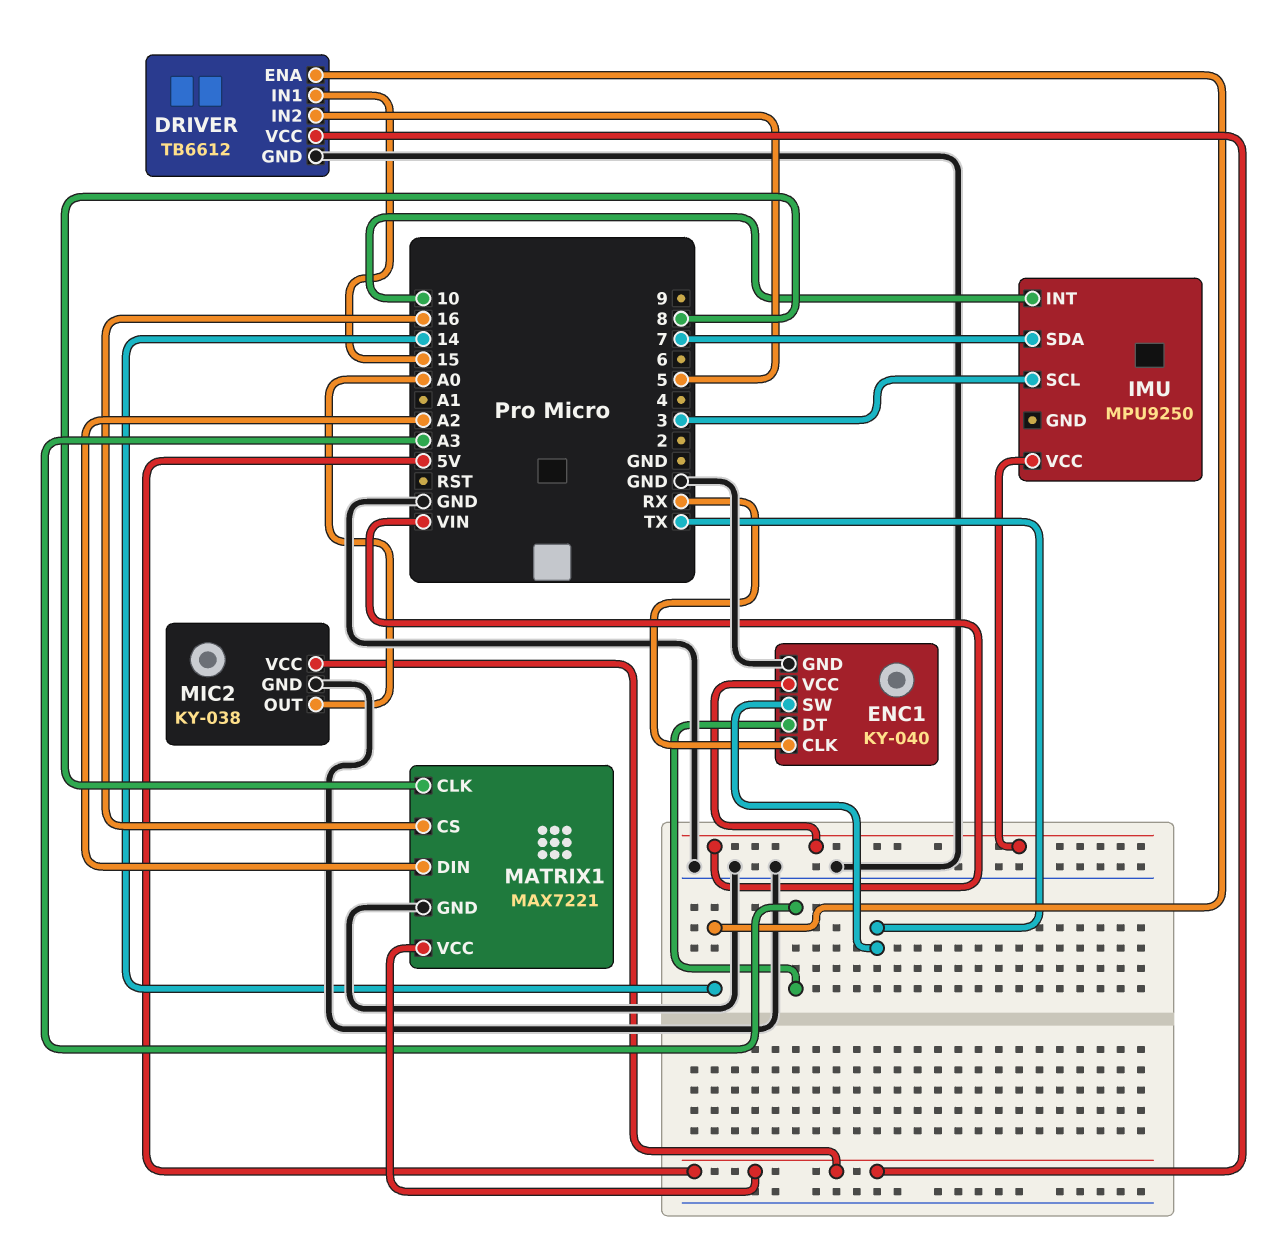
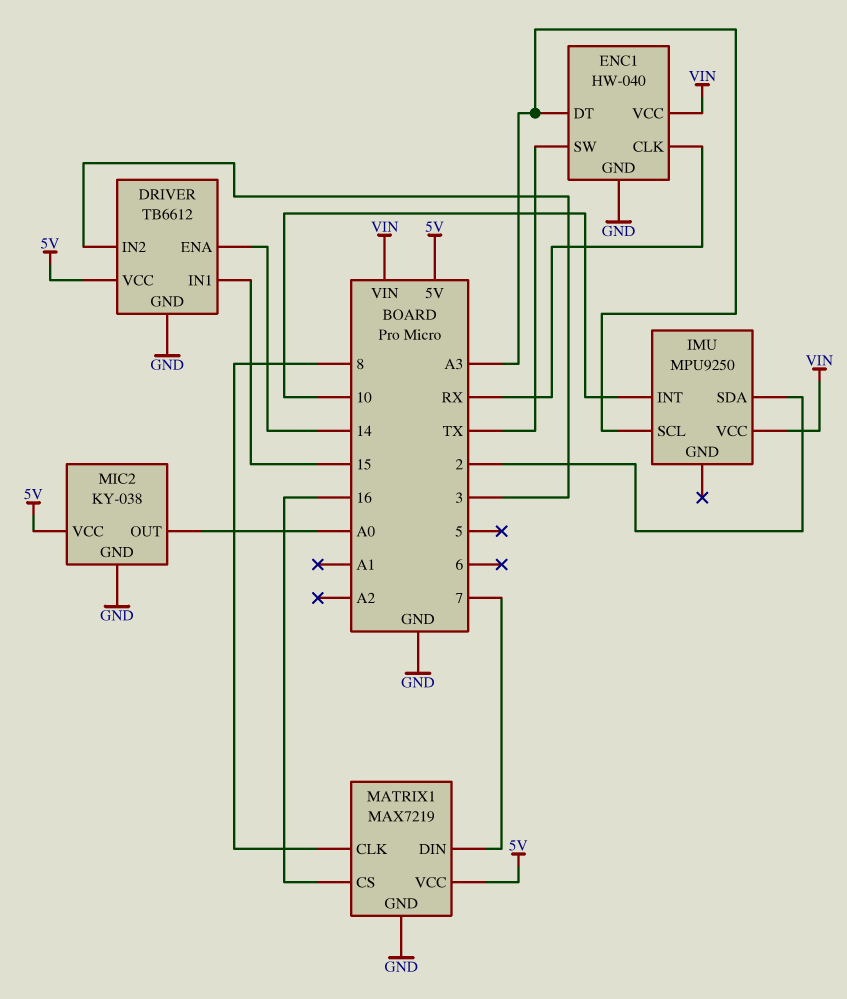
DRIVER pin IN2: 5 -> 3
ENC1: KY-040 -> HW-040
IMU pin SCL: 3 -> A3
IMU pin SDA: 7 -> 2
MATRIX1: MAX7221 -> MAX7219
MATRIX1 pin DIN: A2 -> 7

